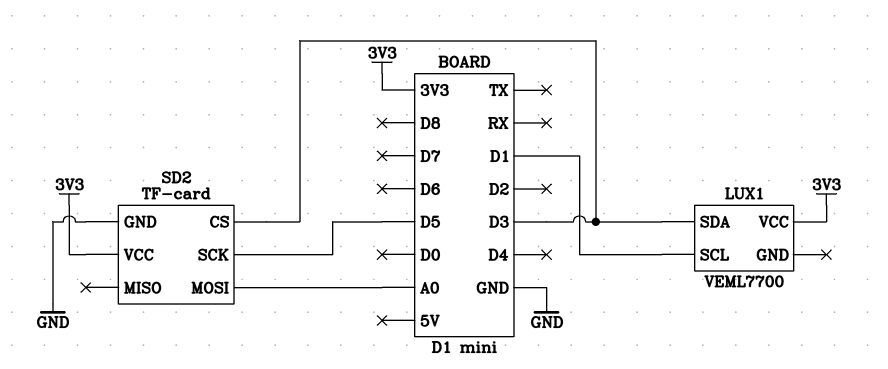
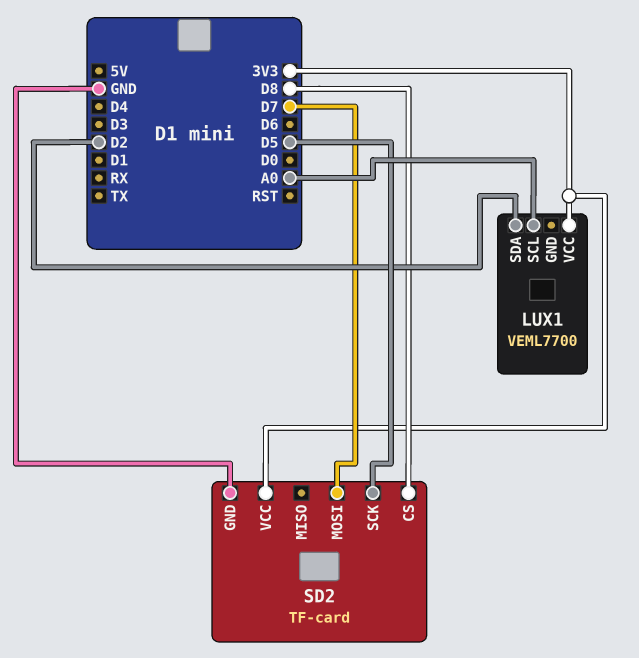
LUX1 pin SCL: D1 -> A0
LUX1 pin SDA: D3 -> D2
SD2 pin CS: D3 -> D8
SD2 pin MOSI: A0 -> D7

